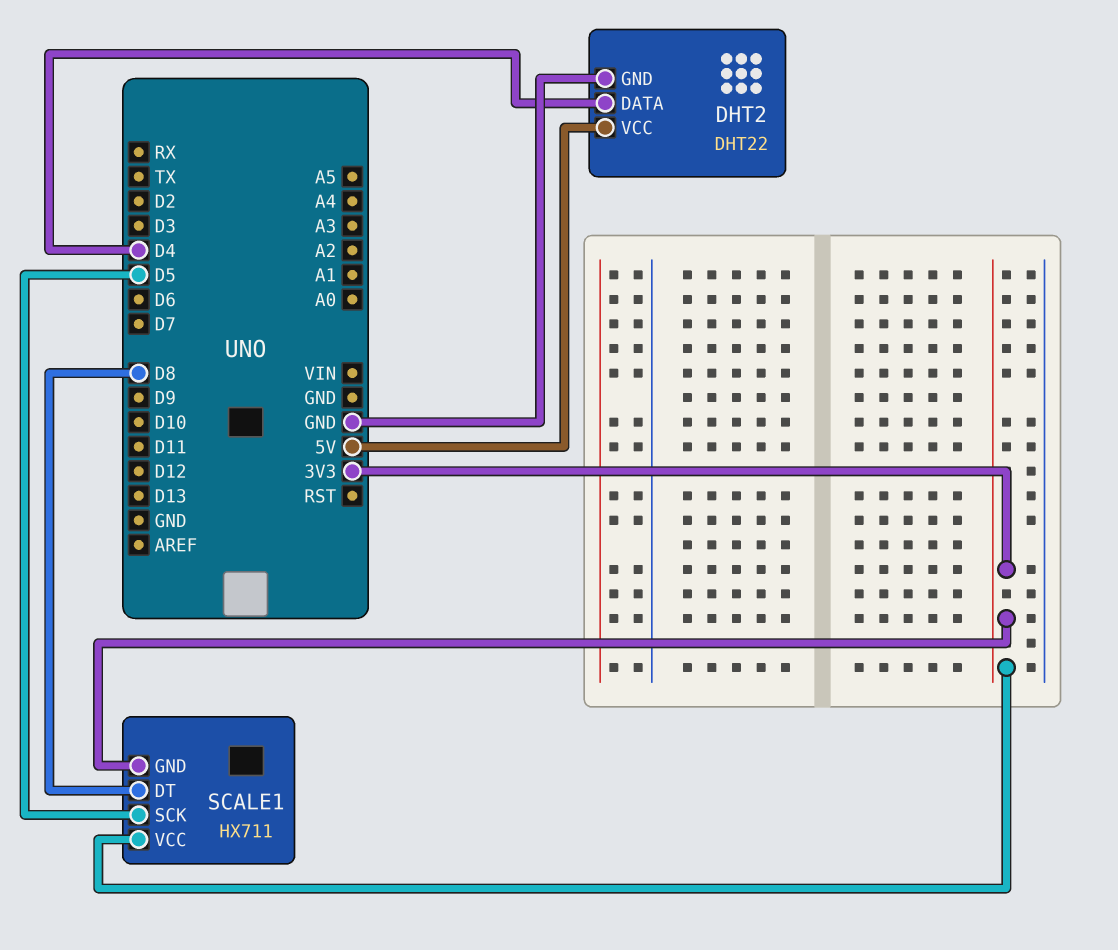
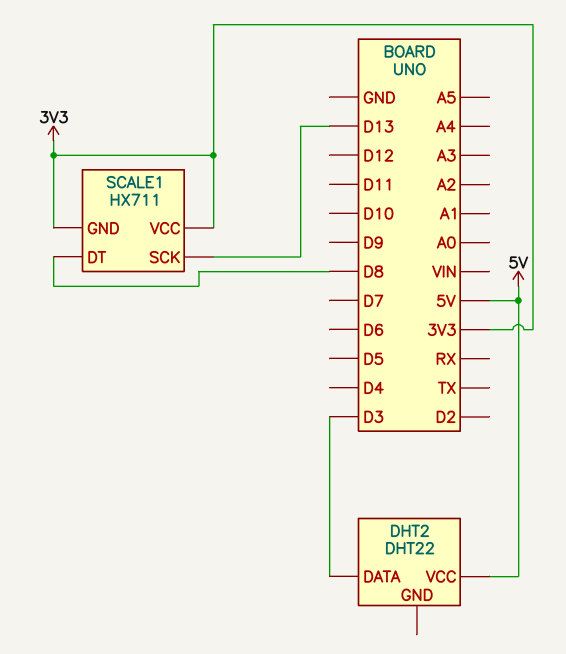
DHT2 pin DATA: D4 -> D3
DHT2 pin GND: GND -> none
SCALE1 pin SCK: D5 -> D13

